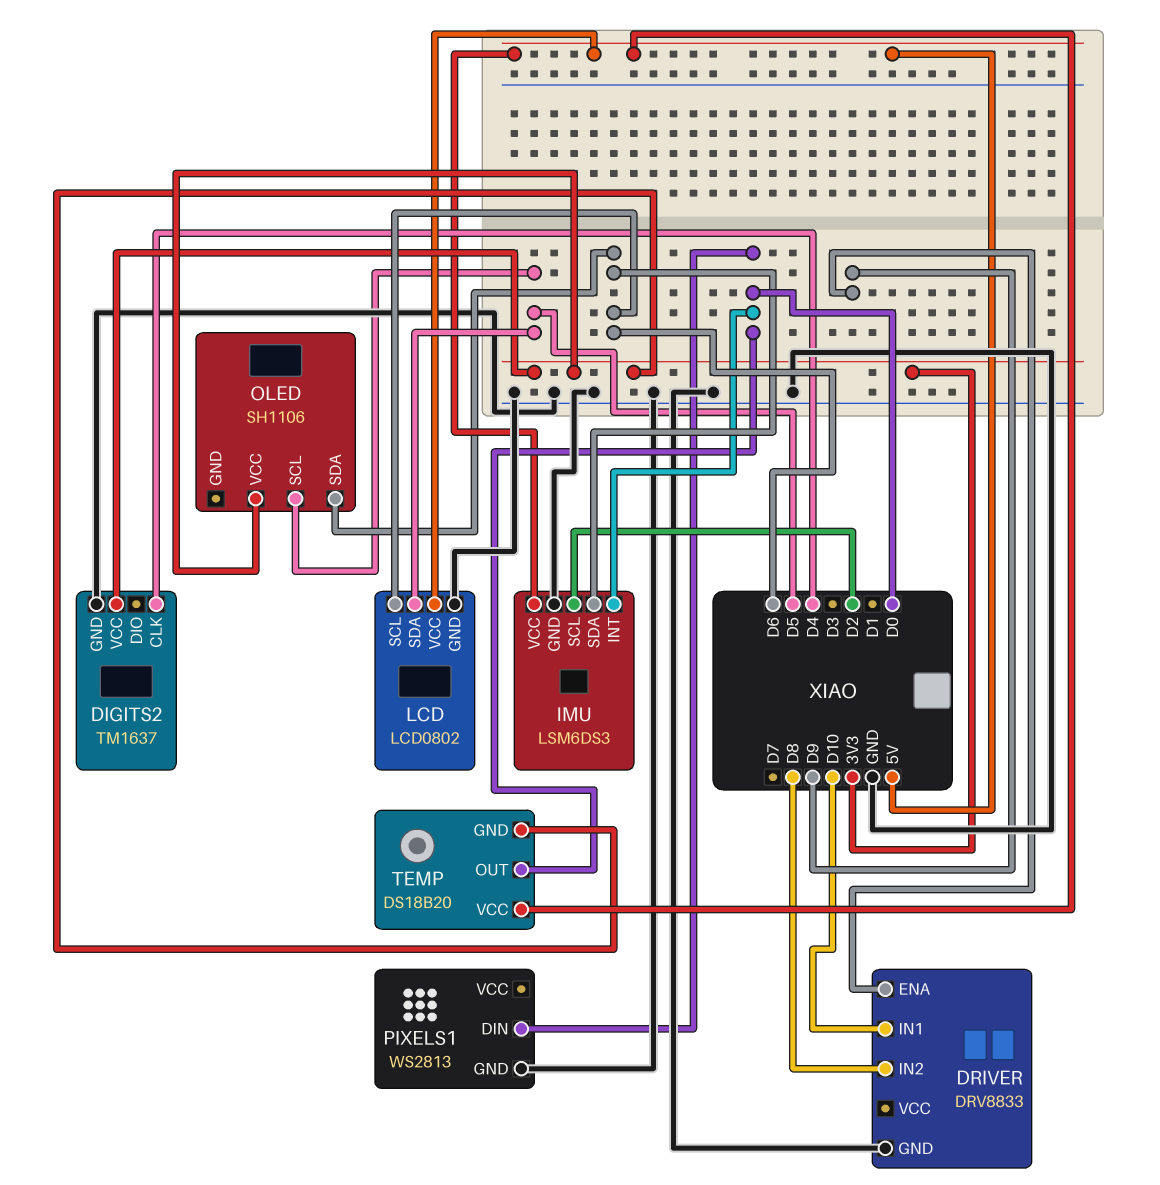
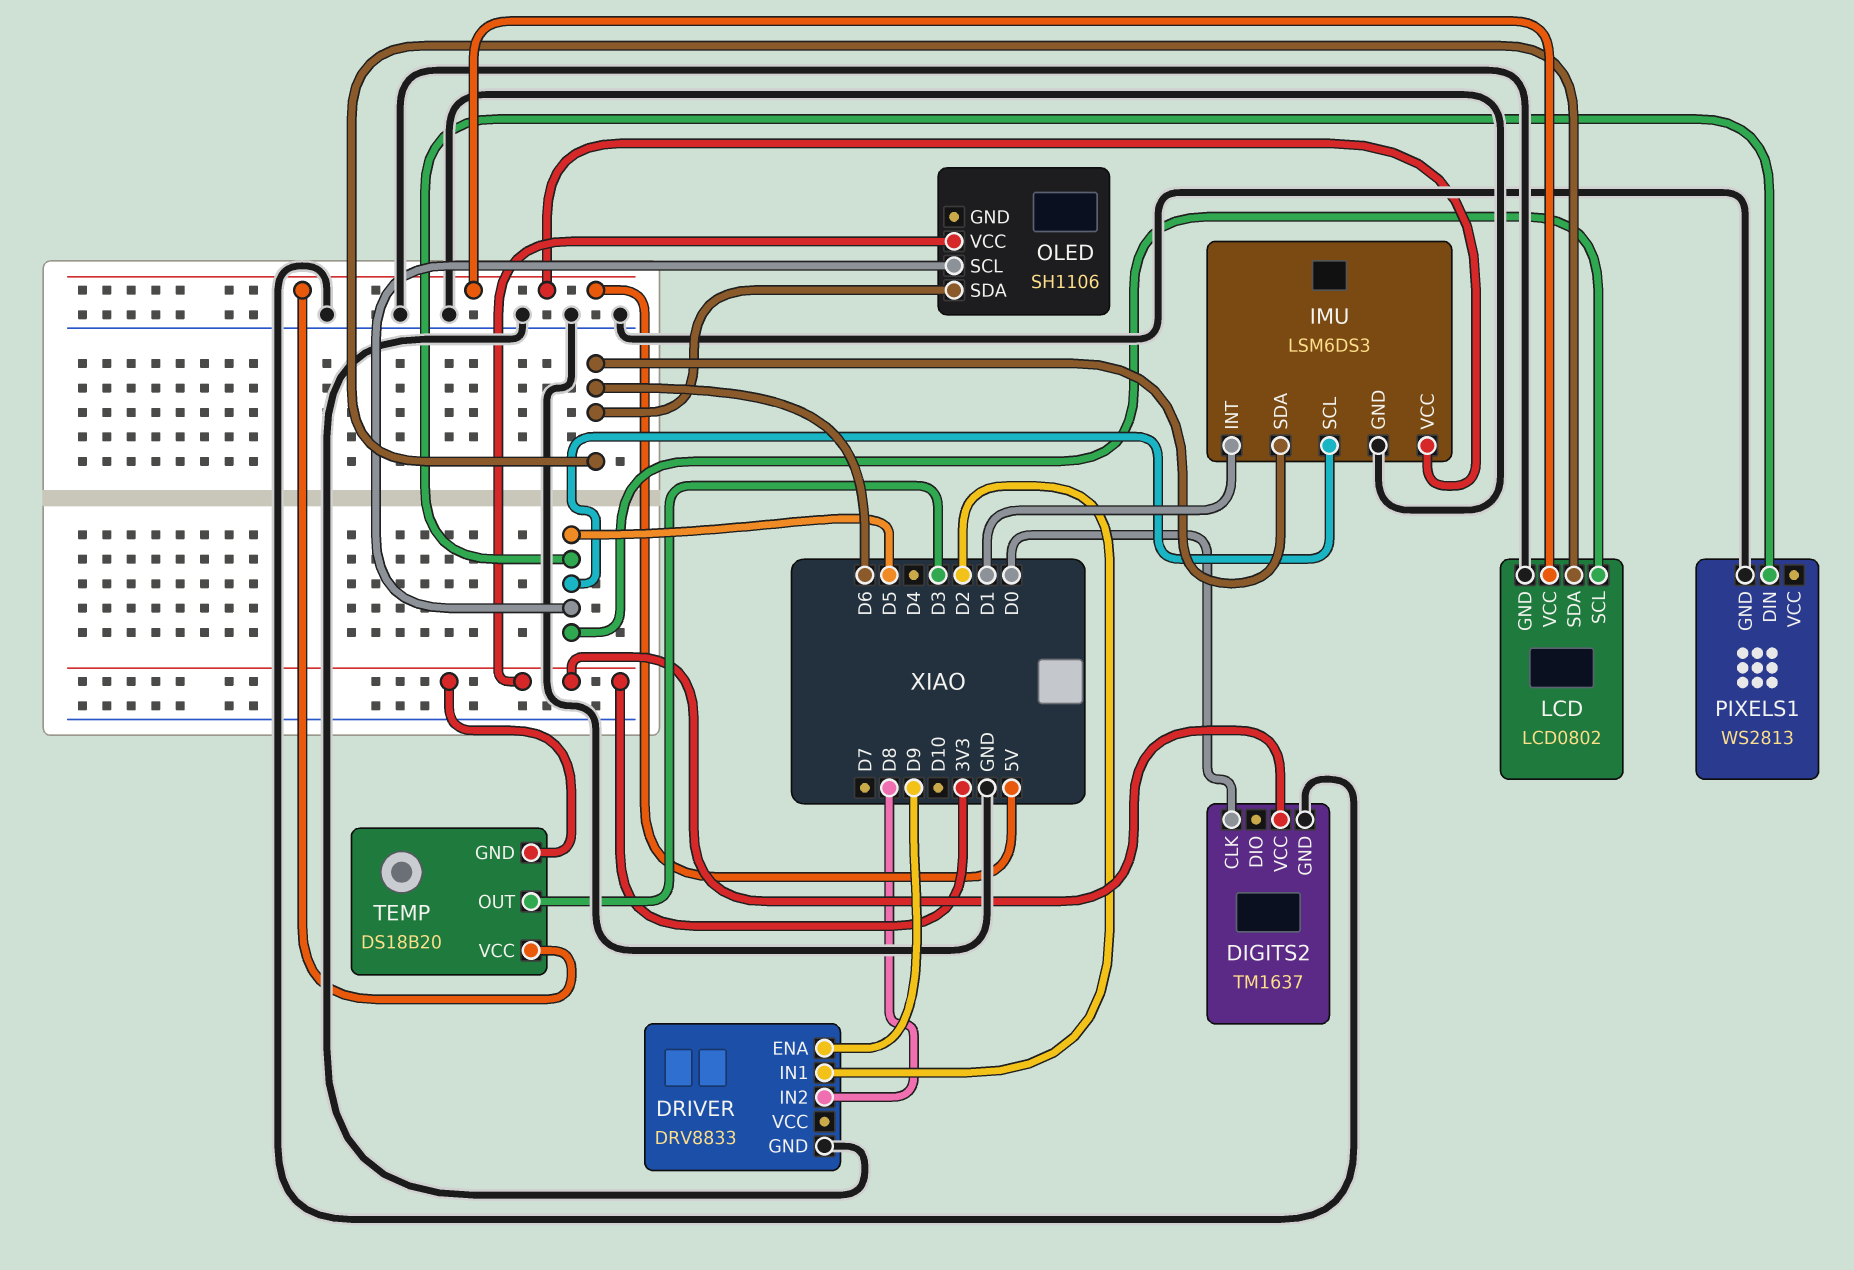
DIGITS2 pin CLK: D4 -> D0
DRIVER pin IN1: D10 -> D2
IMU pin INT: D0 -> D1
IMU pin SCL: D2 -> D5
LCD pin SCL: D6 -> D5
LCD pin SDA: D5 -> D6
PIXELS1 pin DIN: D0 -> D5
TEMP pin OUT: D0 -> D3

